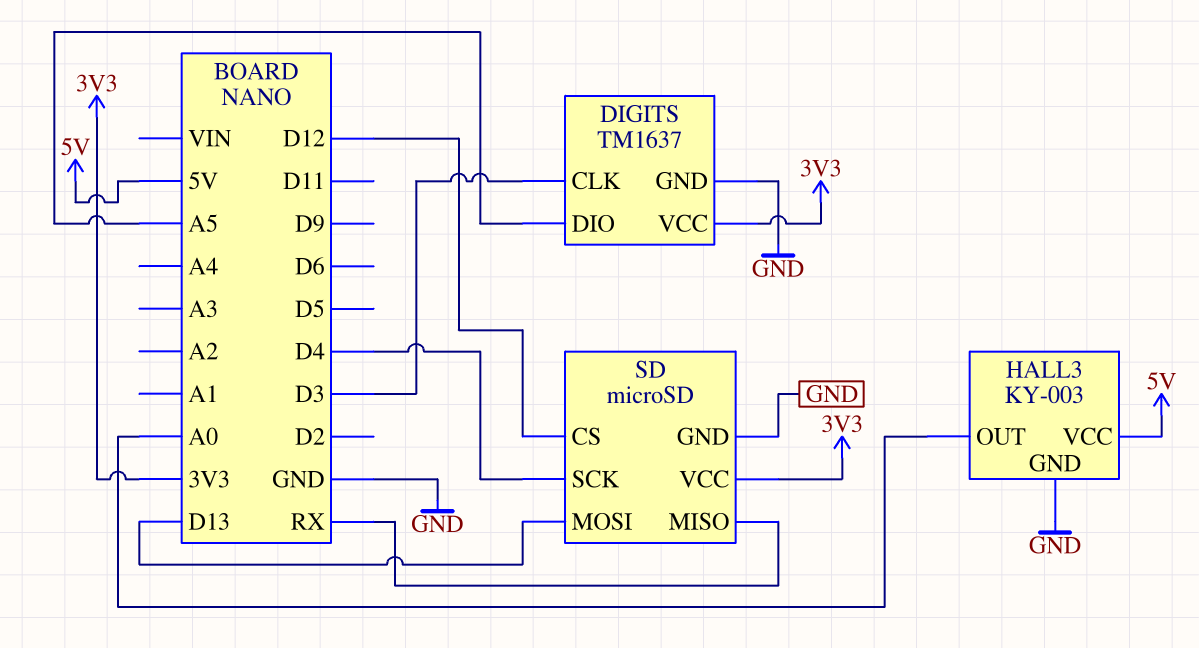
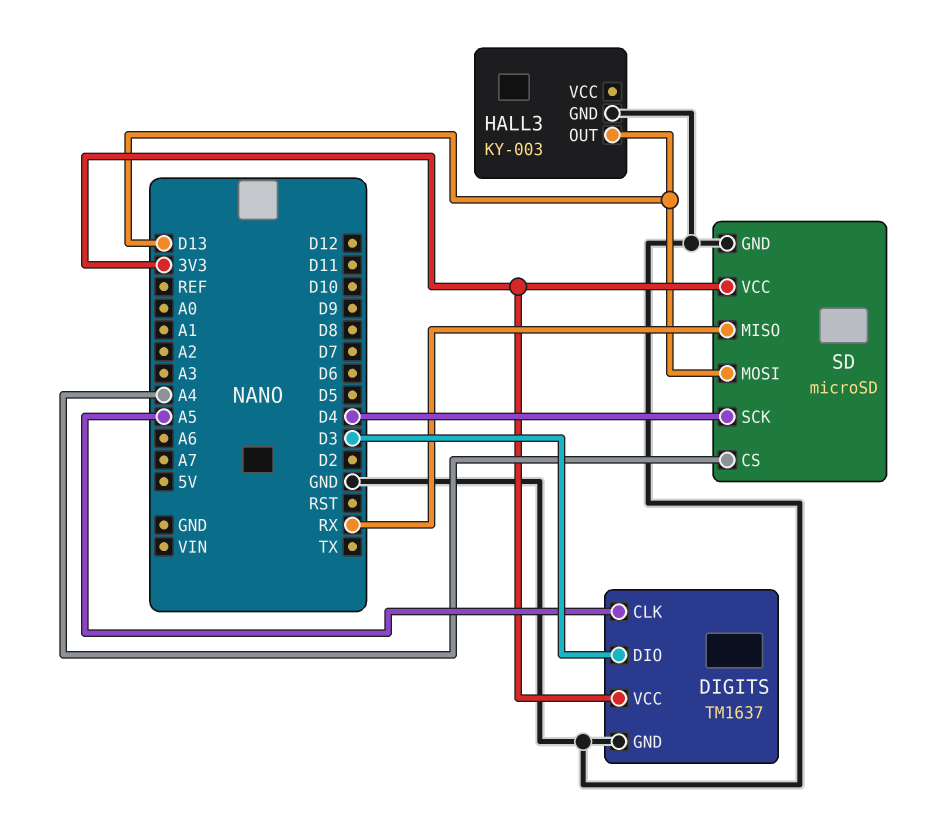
DIGITS pin CLK: D3 -> A5
DIGITS pin DIO: A5 -> D3
HALL3 pin OUT: A0 -> D13
HALL3 pin VCC: 5V -> none
SD pin CS: D12 -> A4

